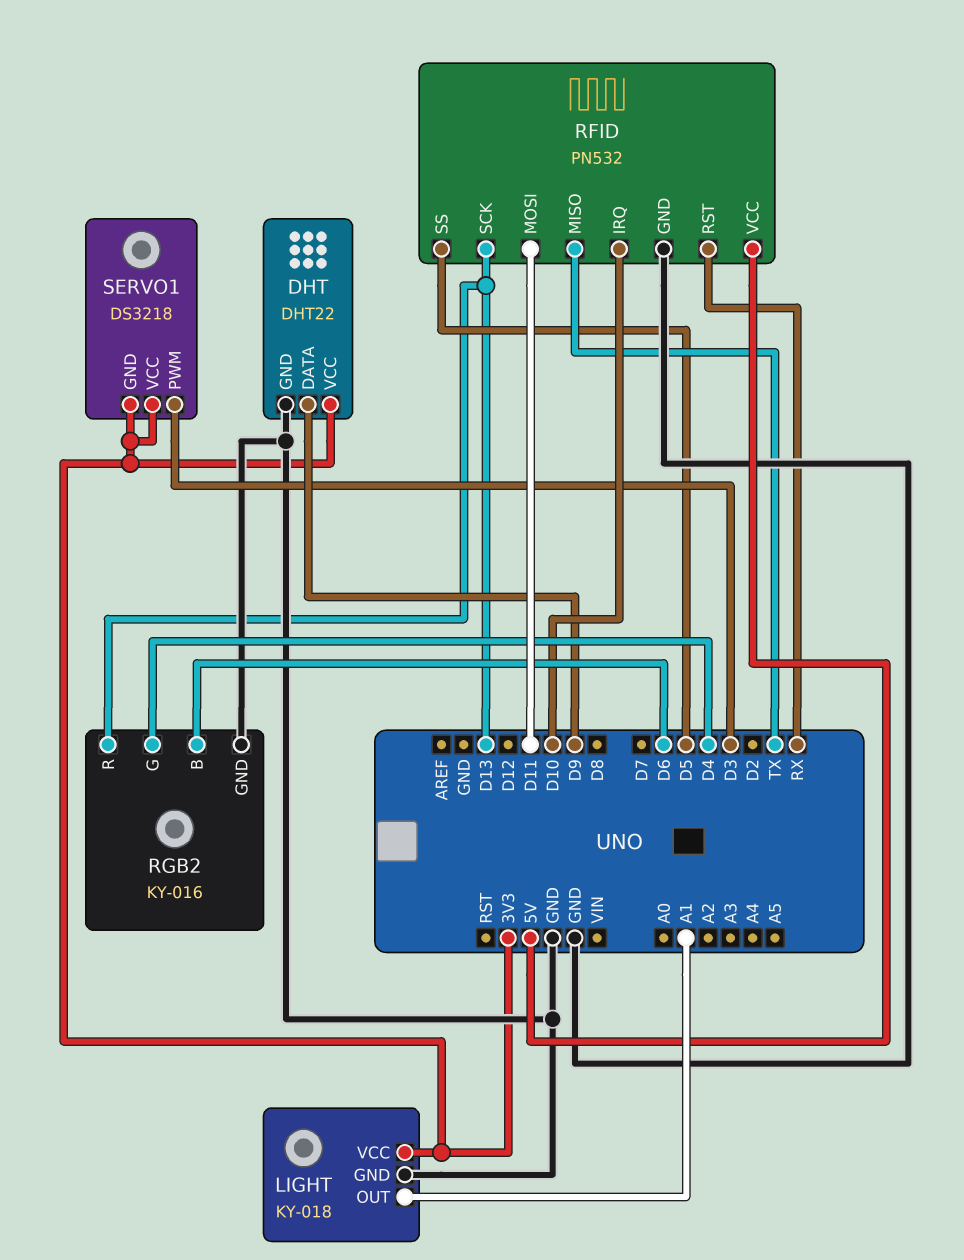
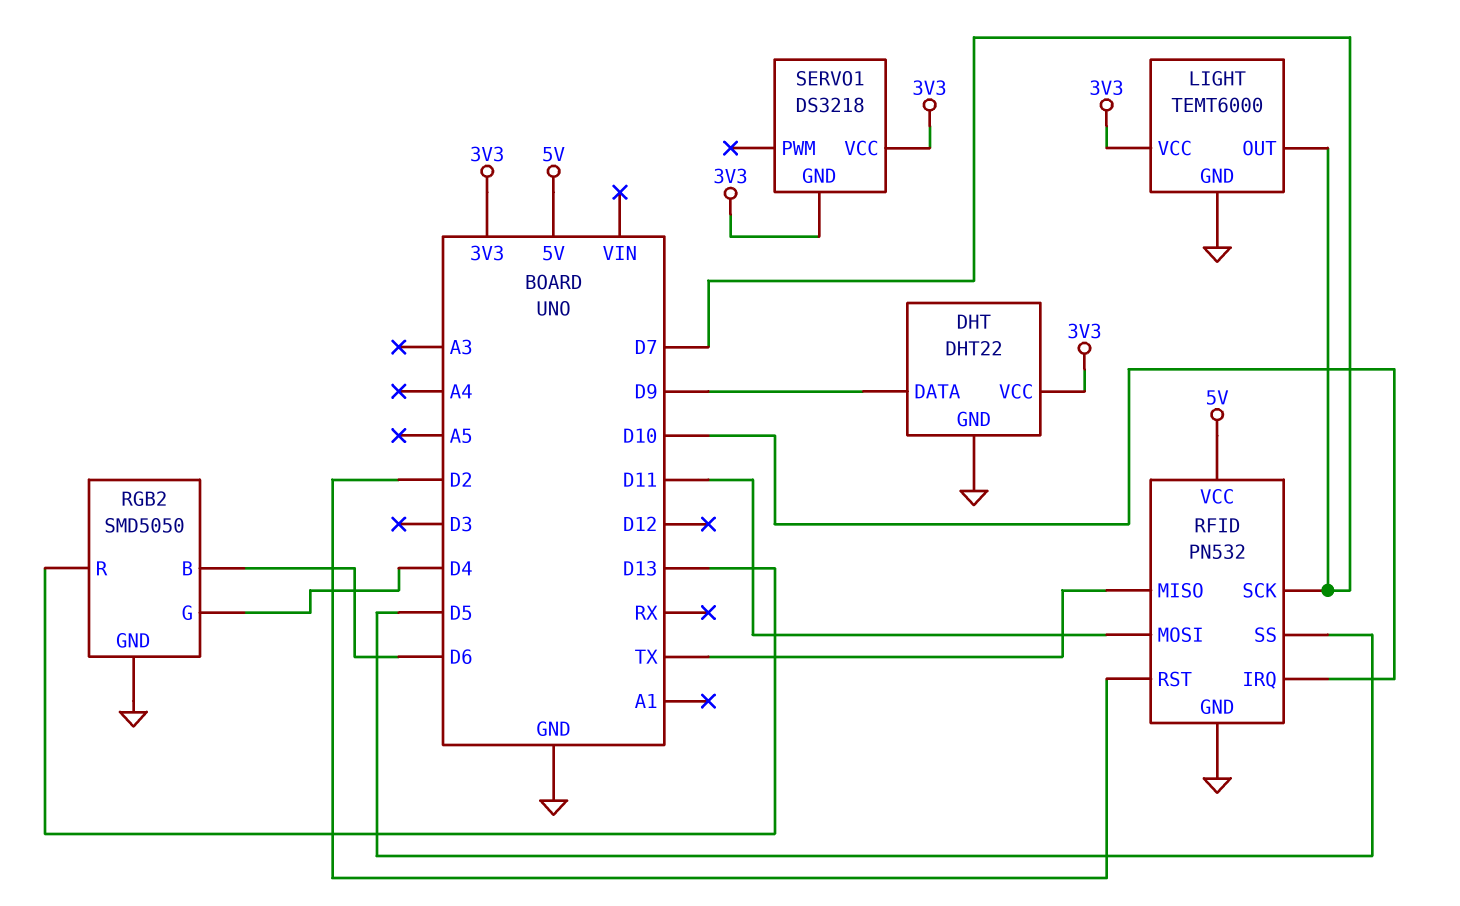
LIGHT: KY-018 -> TEMT6000
LIGHT pin OUT: A1 -> D7
RFID pin RST: RX -> D2
RFID pin SCK: D13 -> D7
RGB2: KY-016 -> SMD5050
SERVO1 pin PWM: D3 -> none

